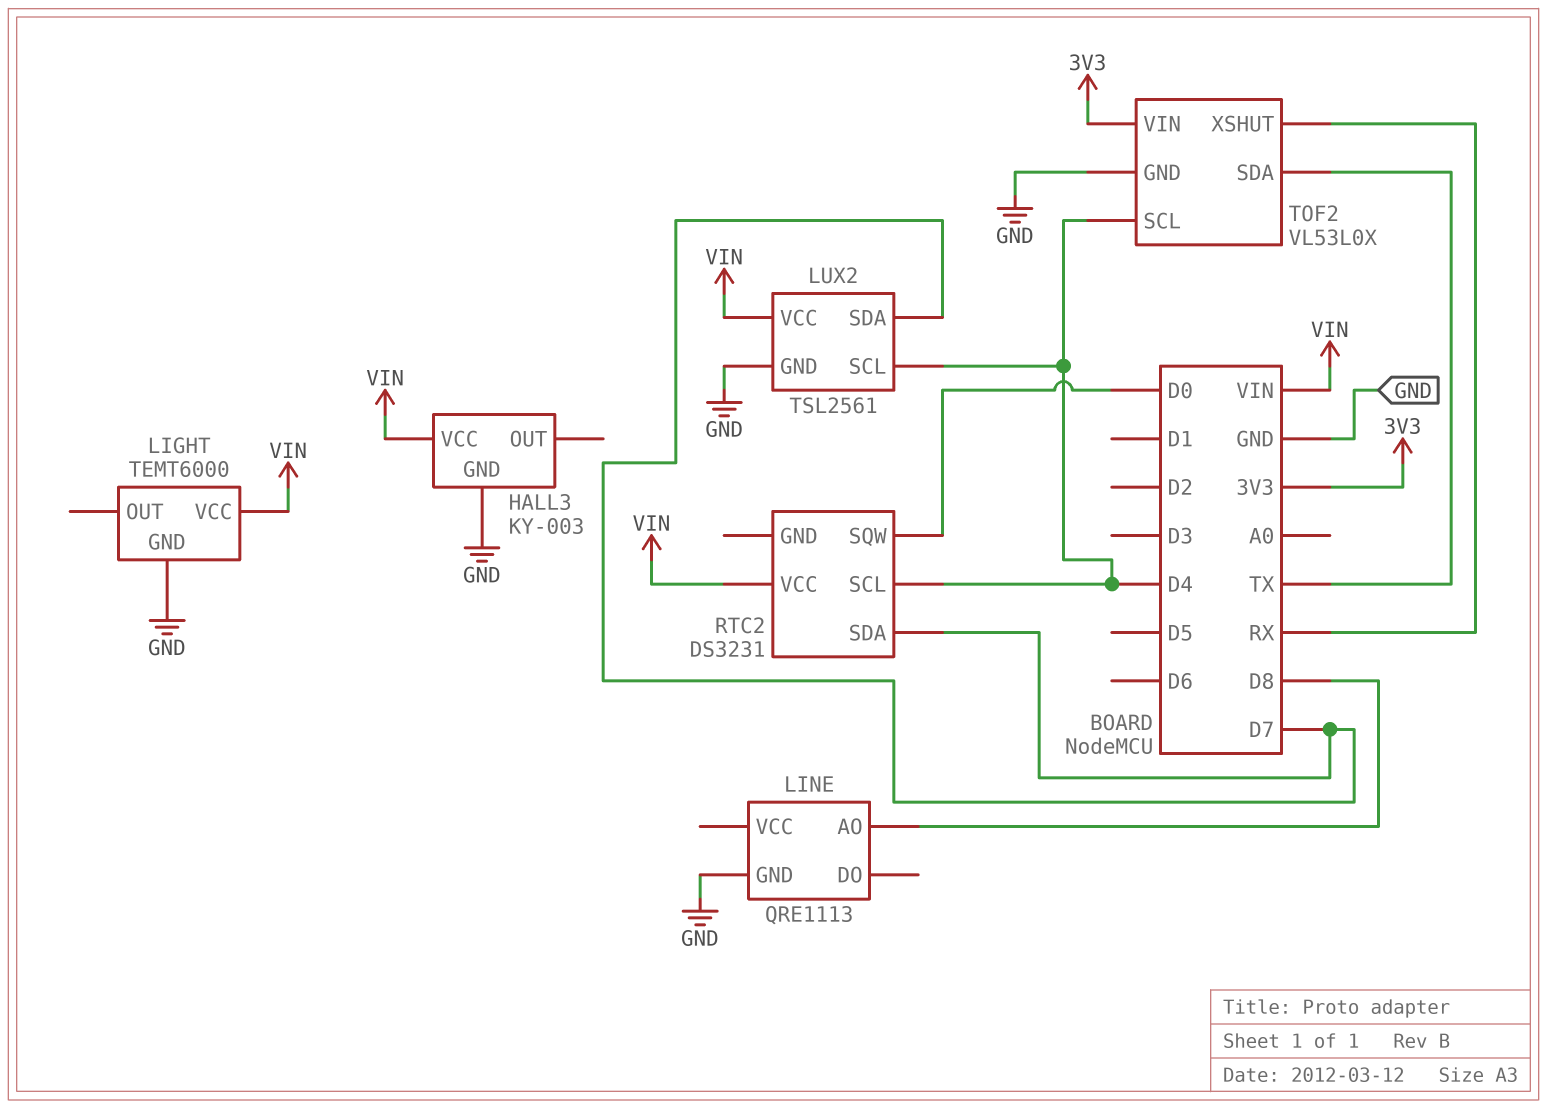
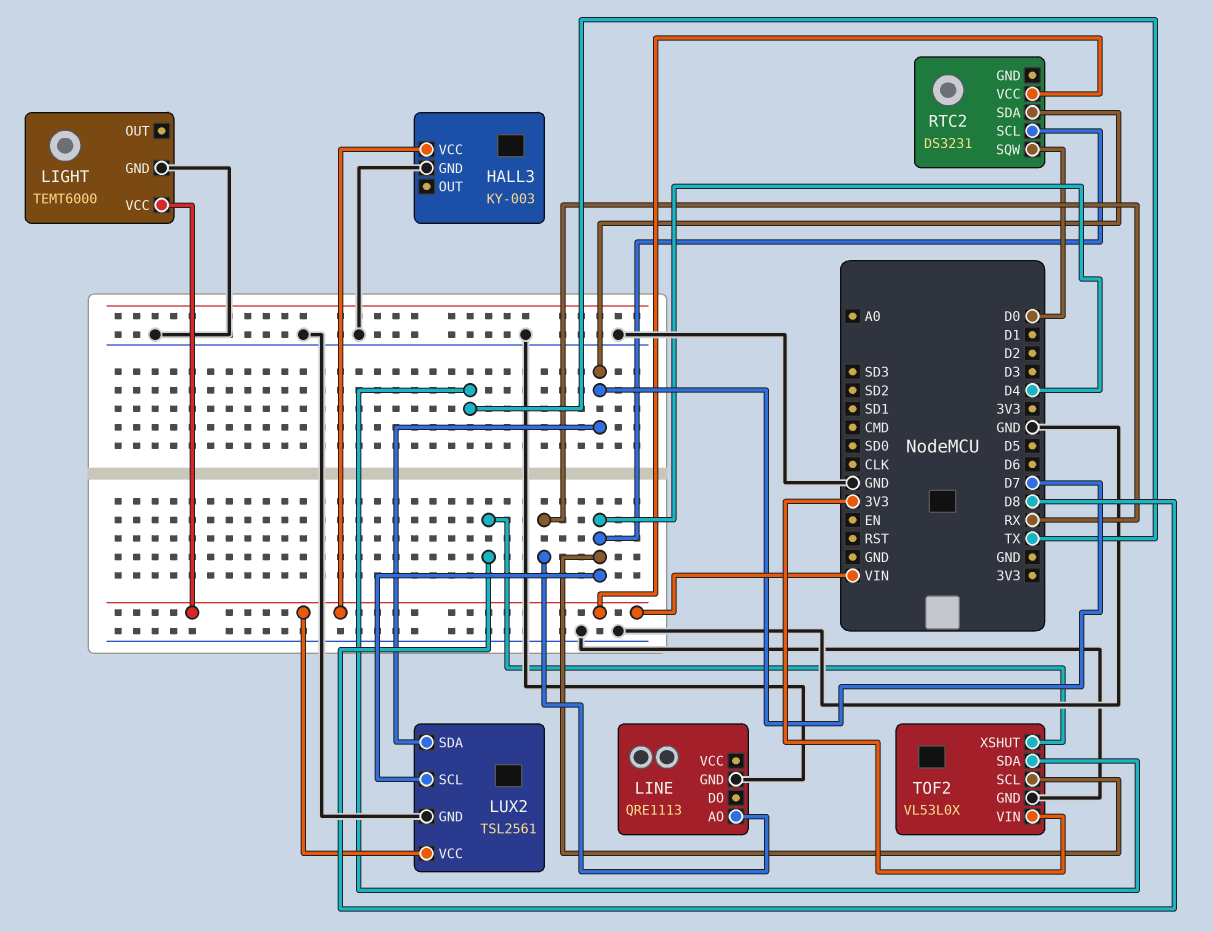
LINE pin AO: D8 -> RX
TOF2 pin XSHUT: RX -> D8

